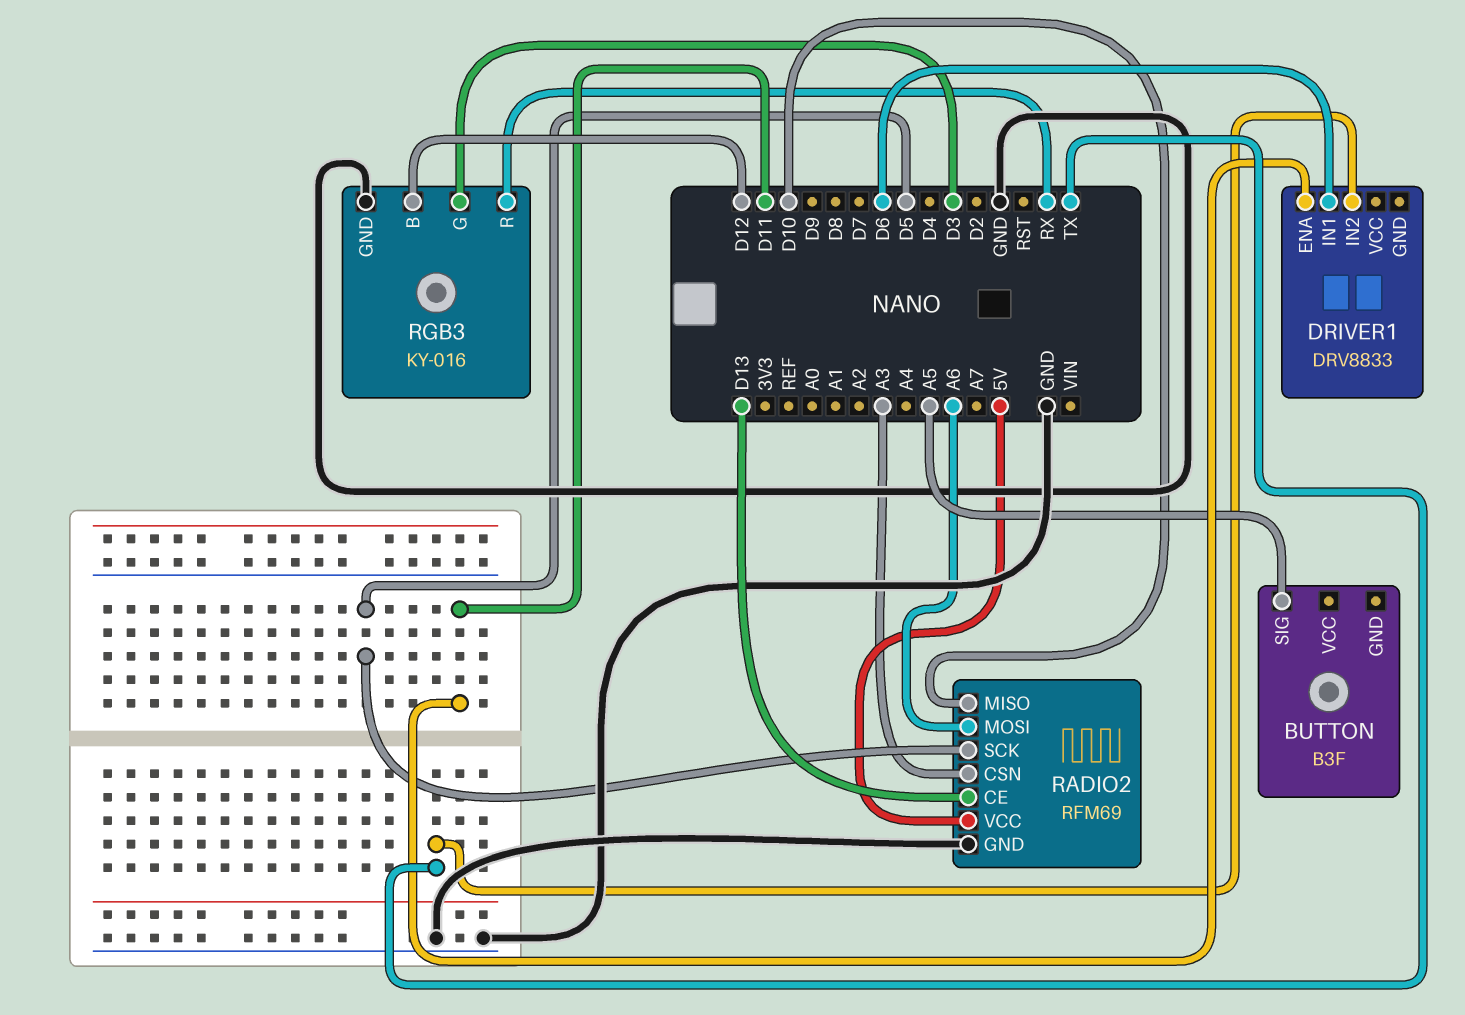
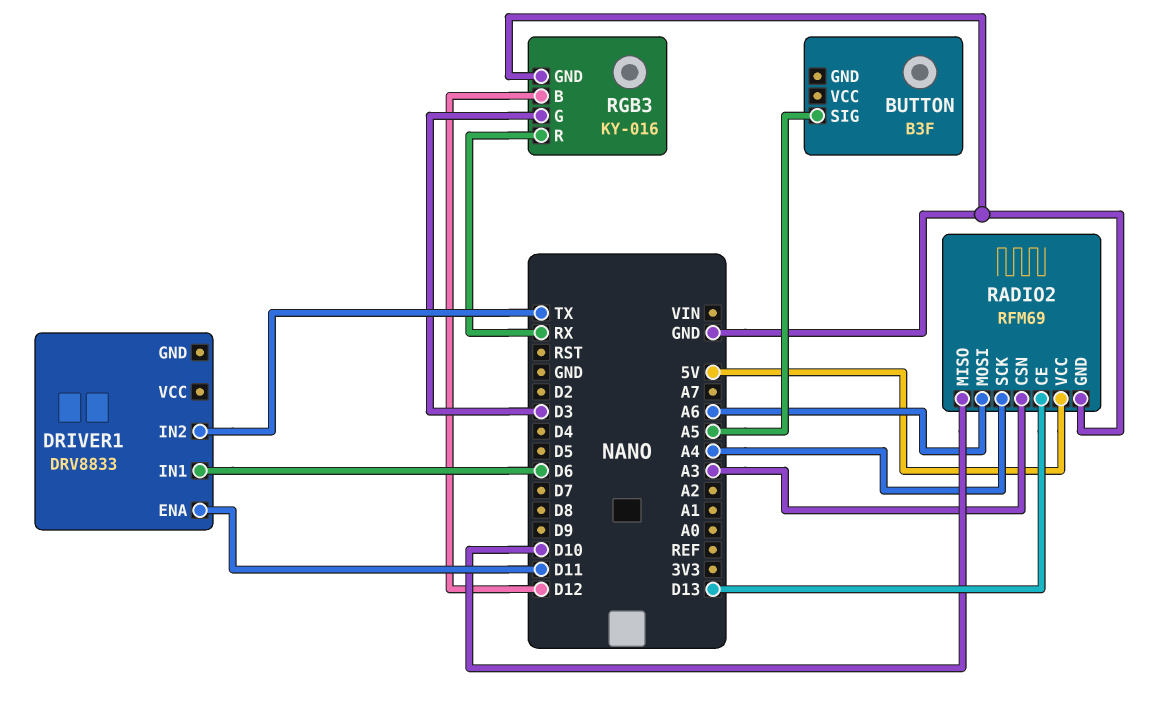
RADIO2 pin SCK: D5 -> A4

